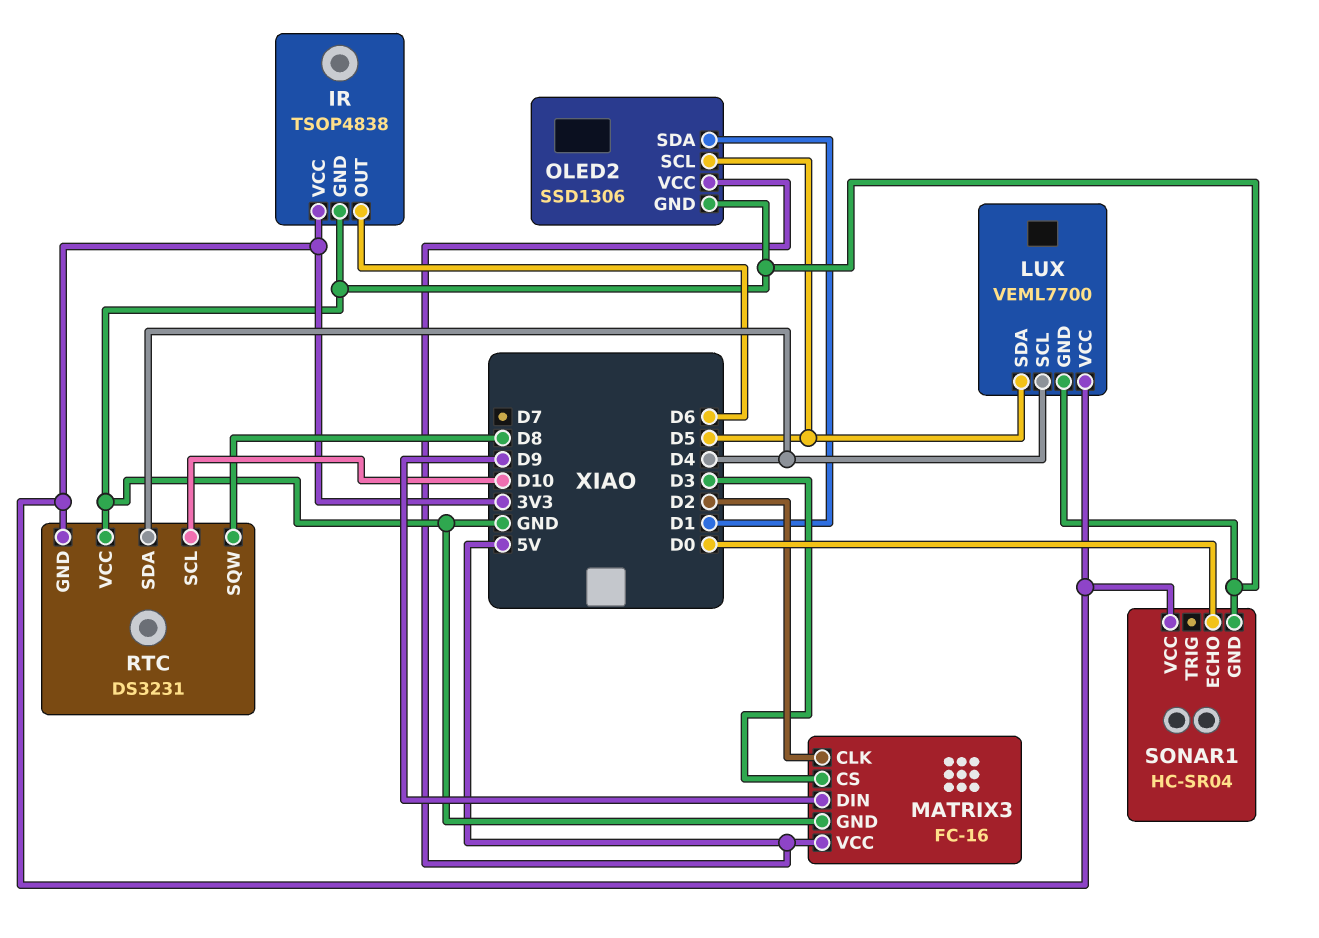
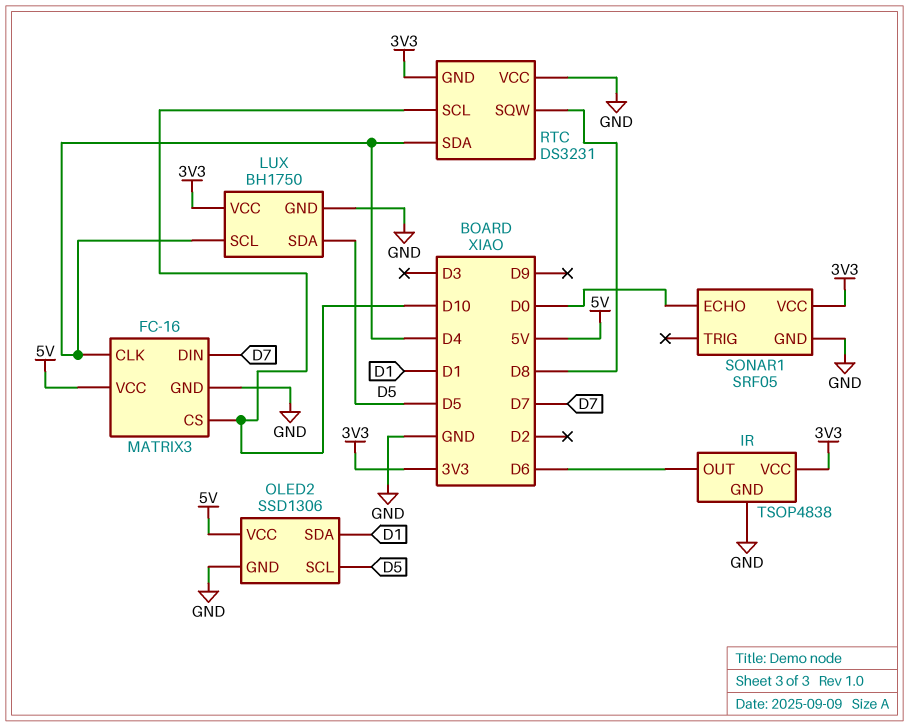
LUX: VEML7700 -> BH1750
MATRIX3 pin CLK: D2 -> D4
MATRIX3 pin CS: D3 -> D10
MATRIX3 pin DIN: D9 -> D7
SONAR1: HC-SR04 -> SRF05

